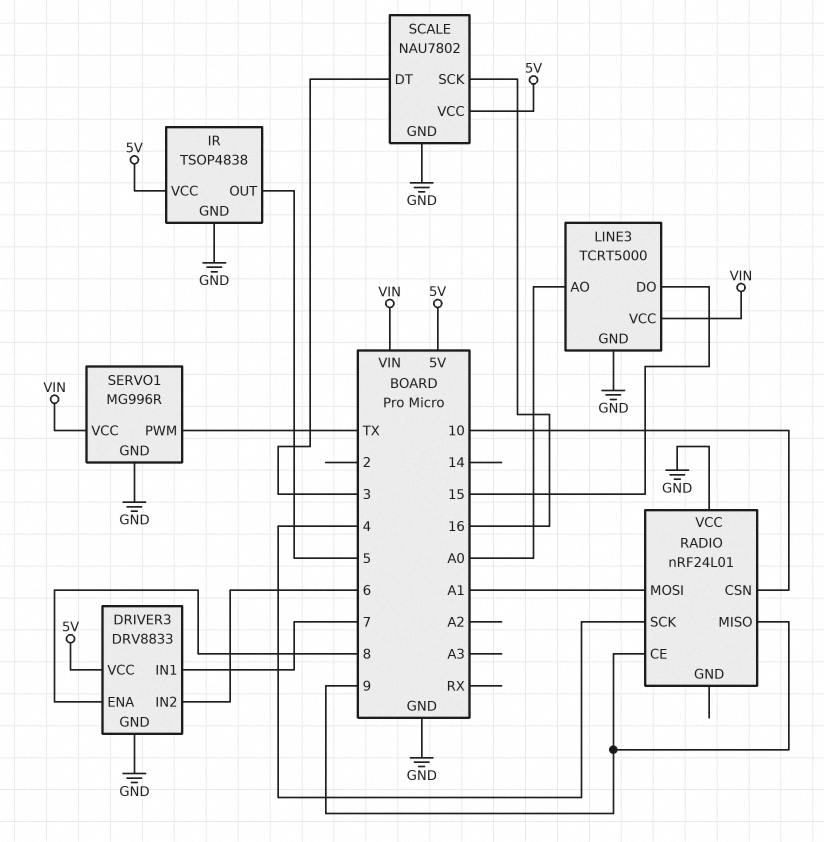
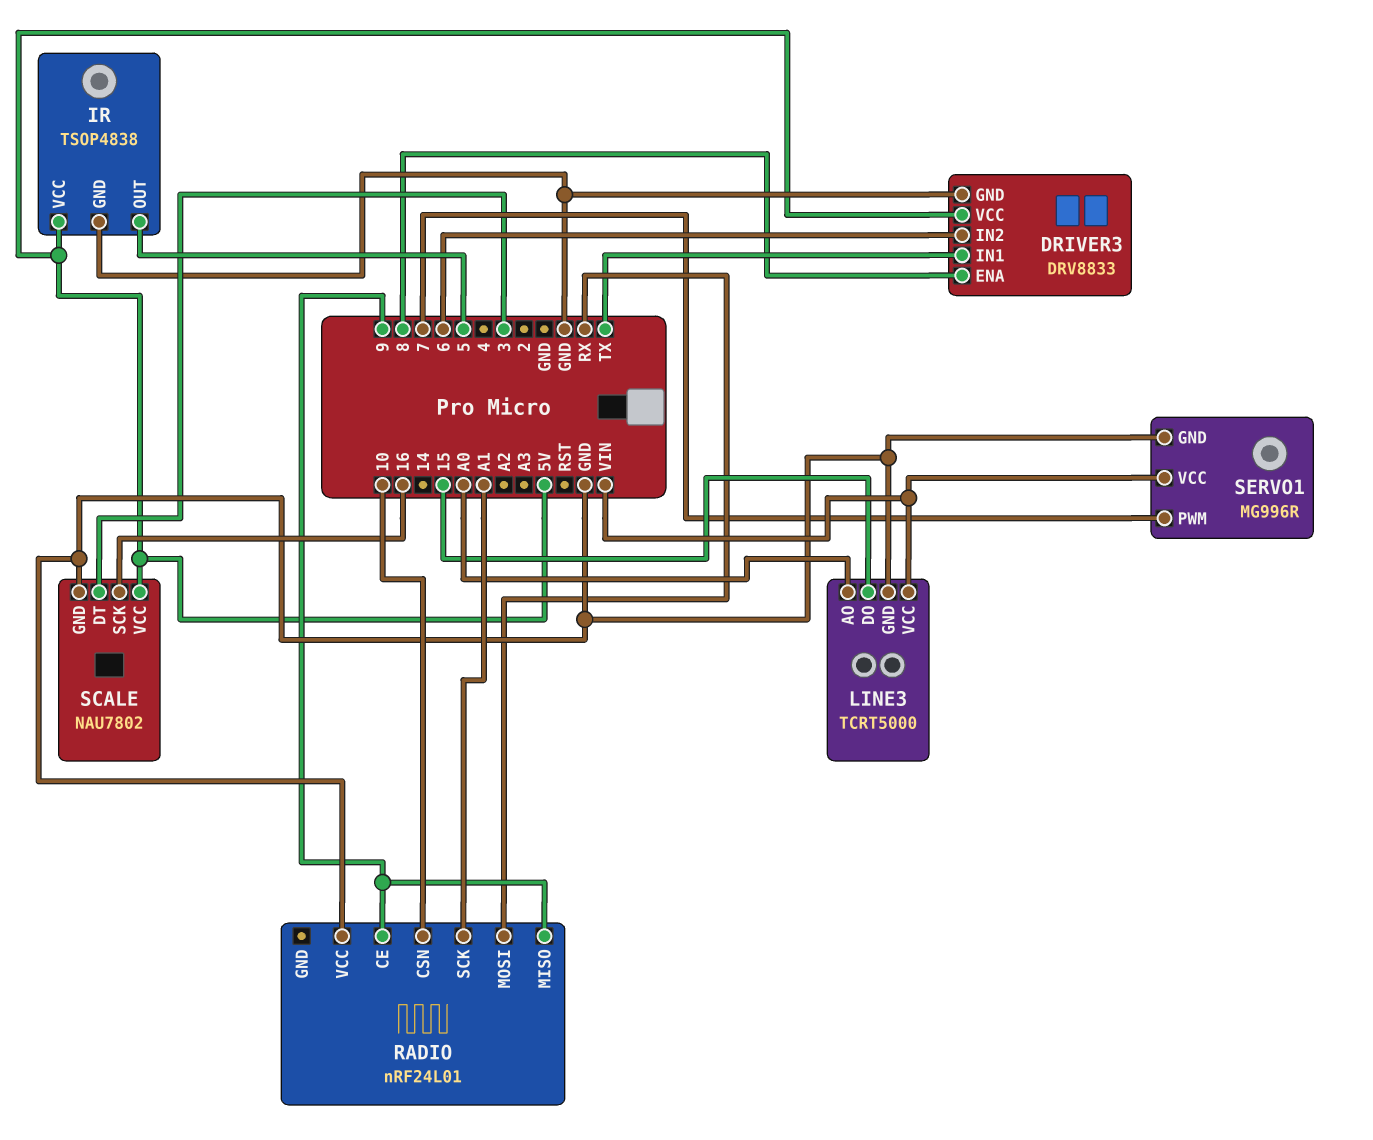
DRIVER3 pin IN1: 7 -> TX
RADIO pin MOSI: A1 -> RX
RADIO pin SCK: 4 -> A1
SERVO1 pin PWM: TX -> 7

